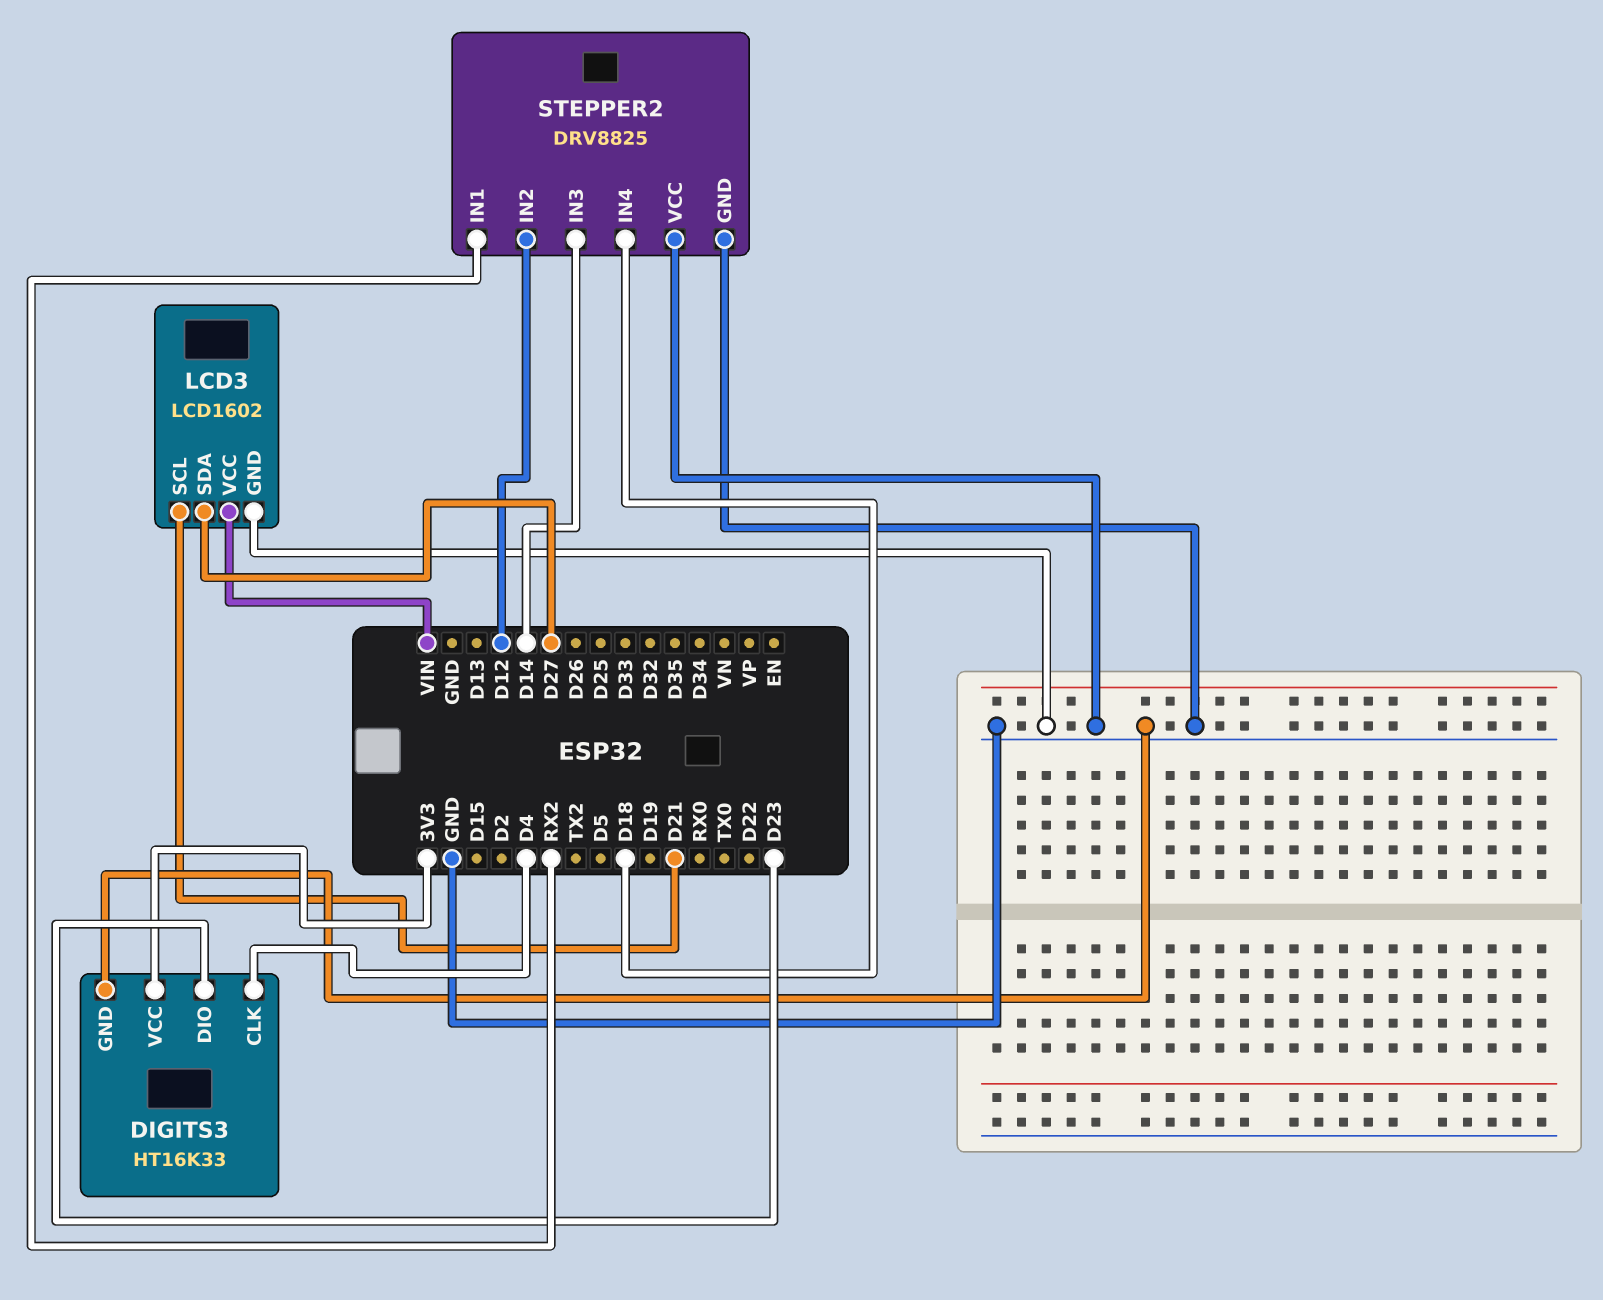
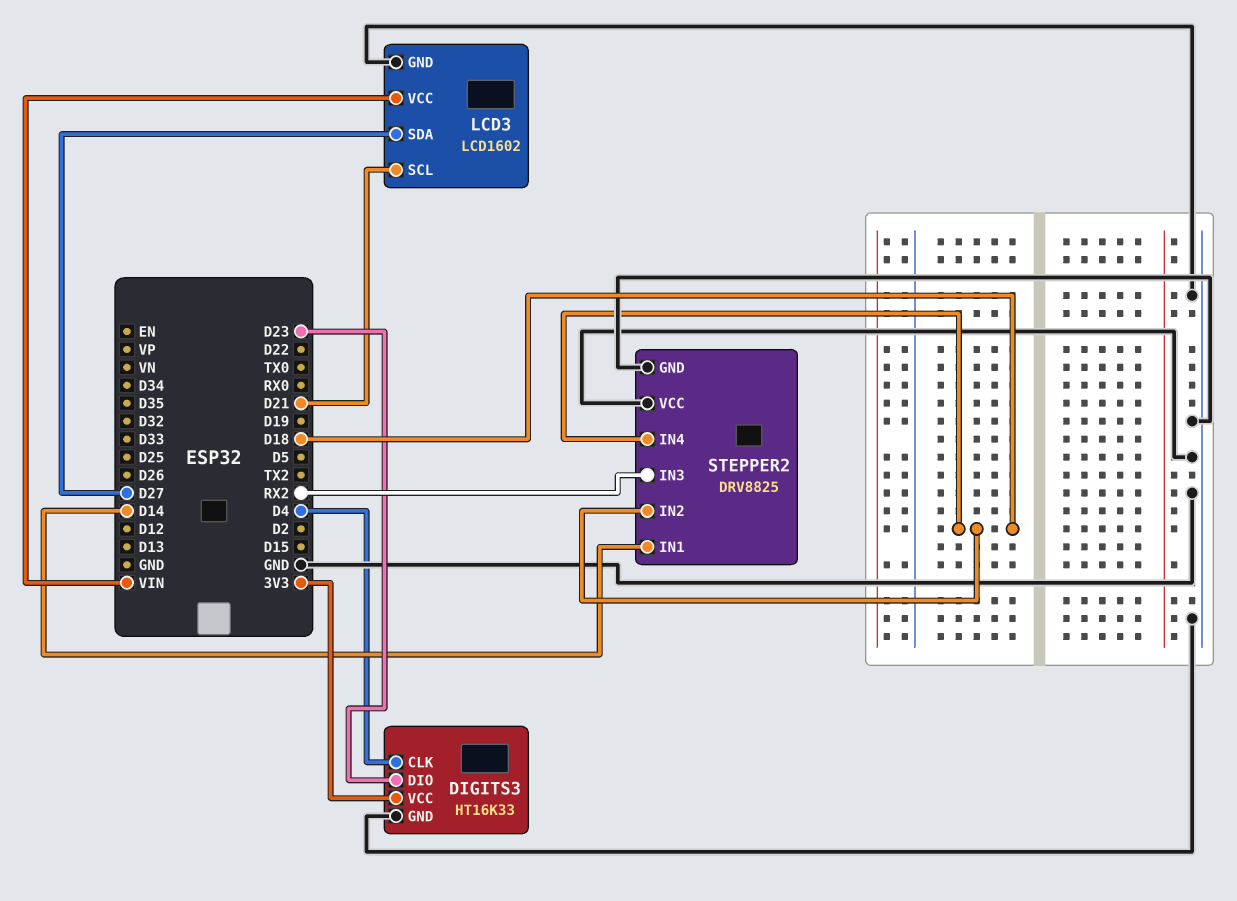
STEPPER2 pin IN1: RX2 -> D14
STEPPER2 pin IN2: D12 -> D18
STEPPER2 pin IN3: D14 -> RX2

